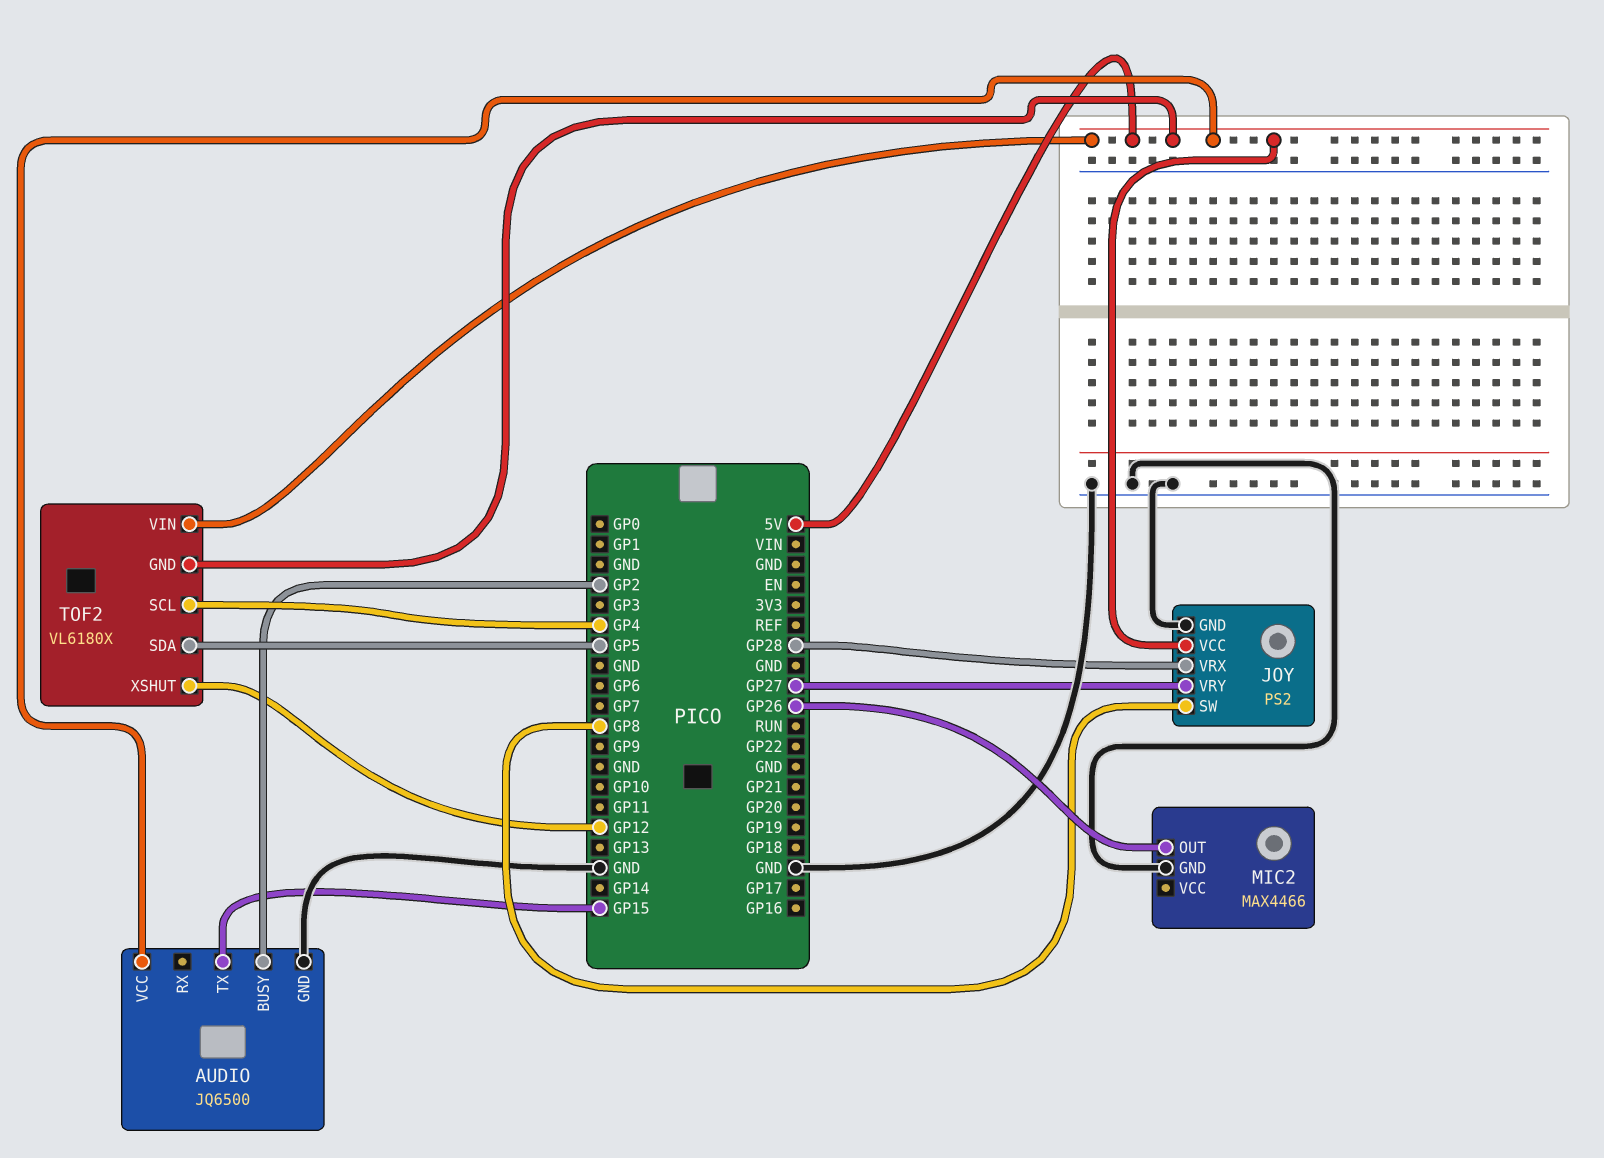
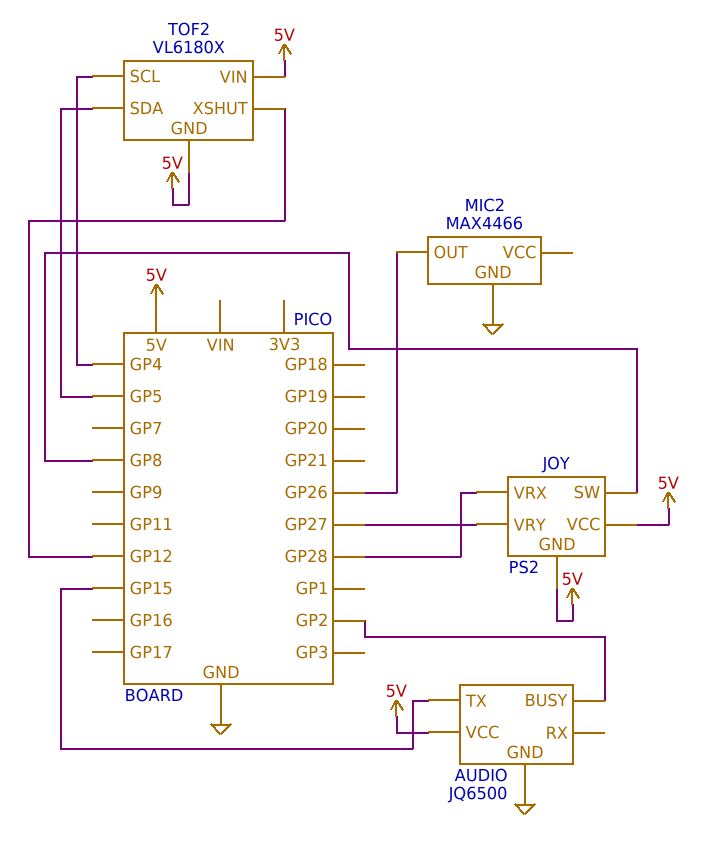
JOY pin GND: GND -> 5V

